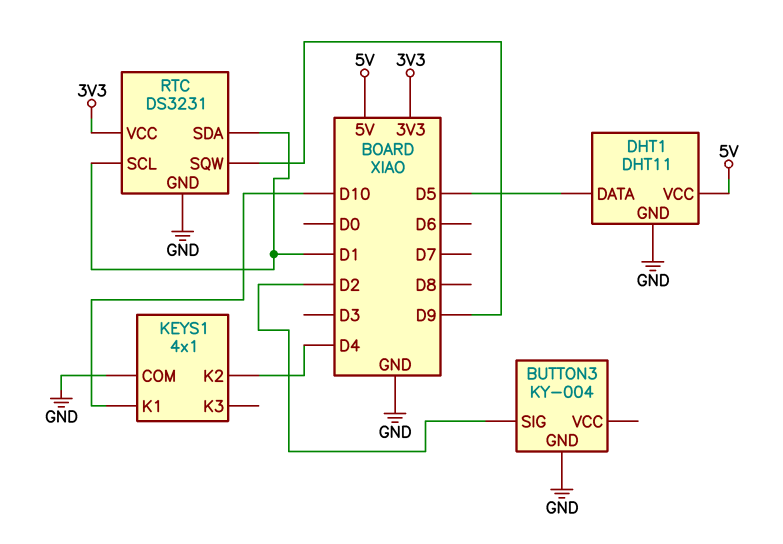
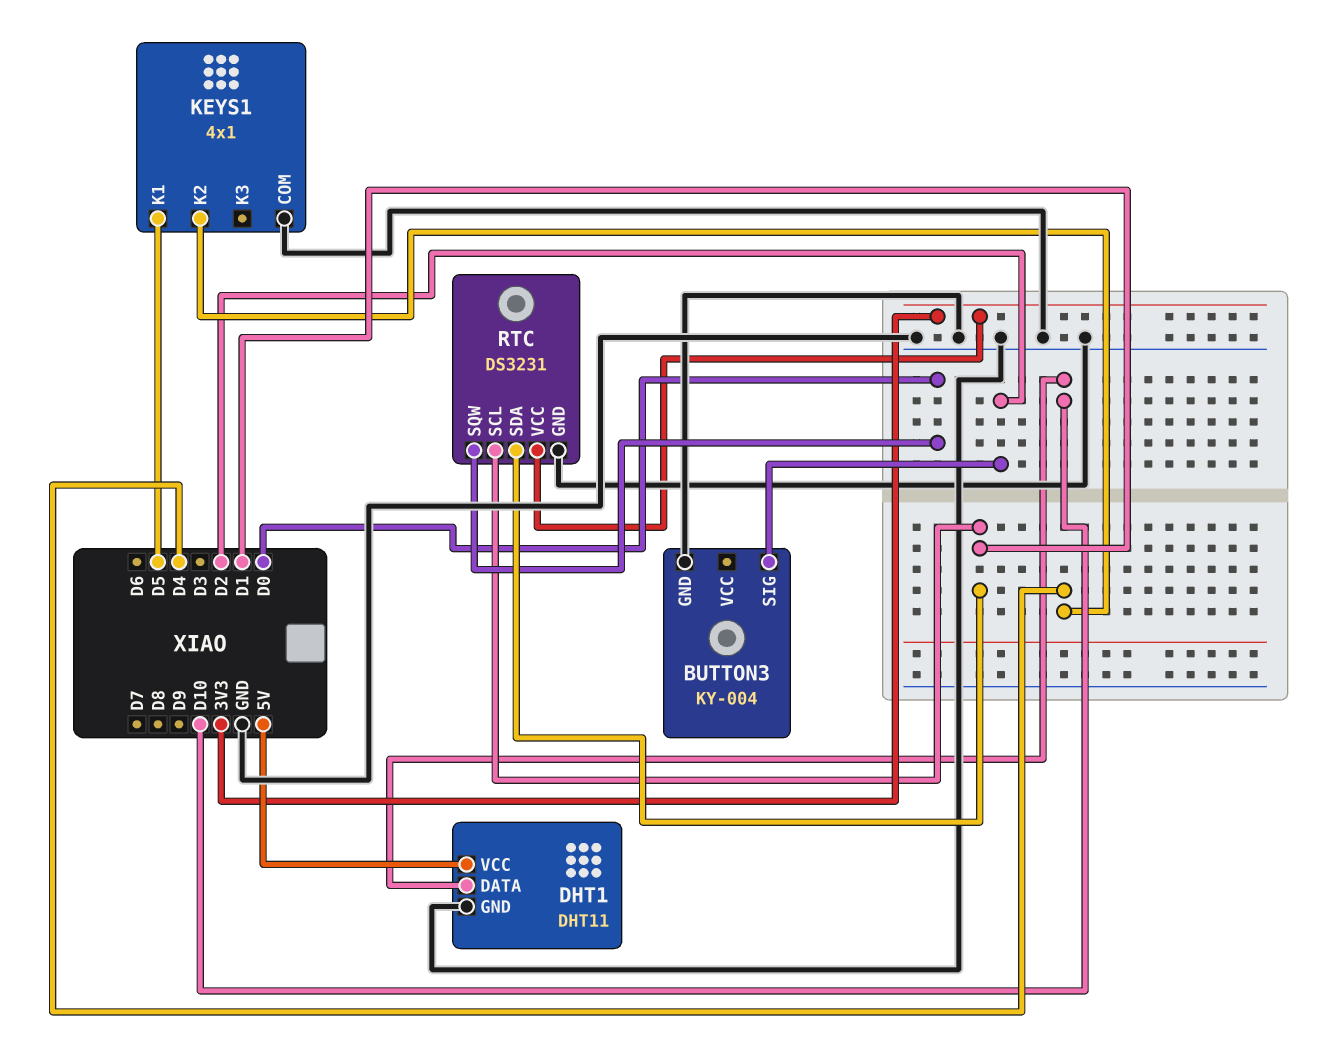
DHT1 pin DATA: D5 -> D10
KEYS1 pin K1: D10 -> D5
RTC pin SQW: D9 -> D0

